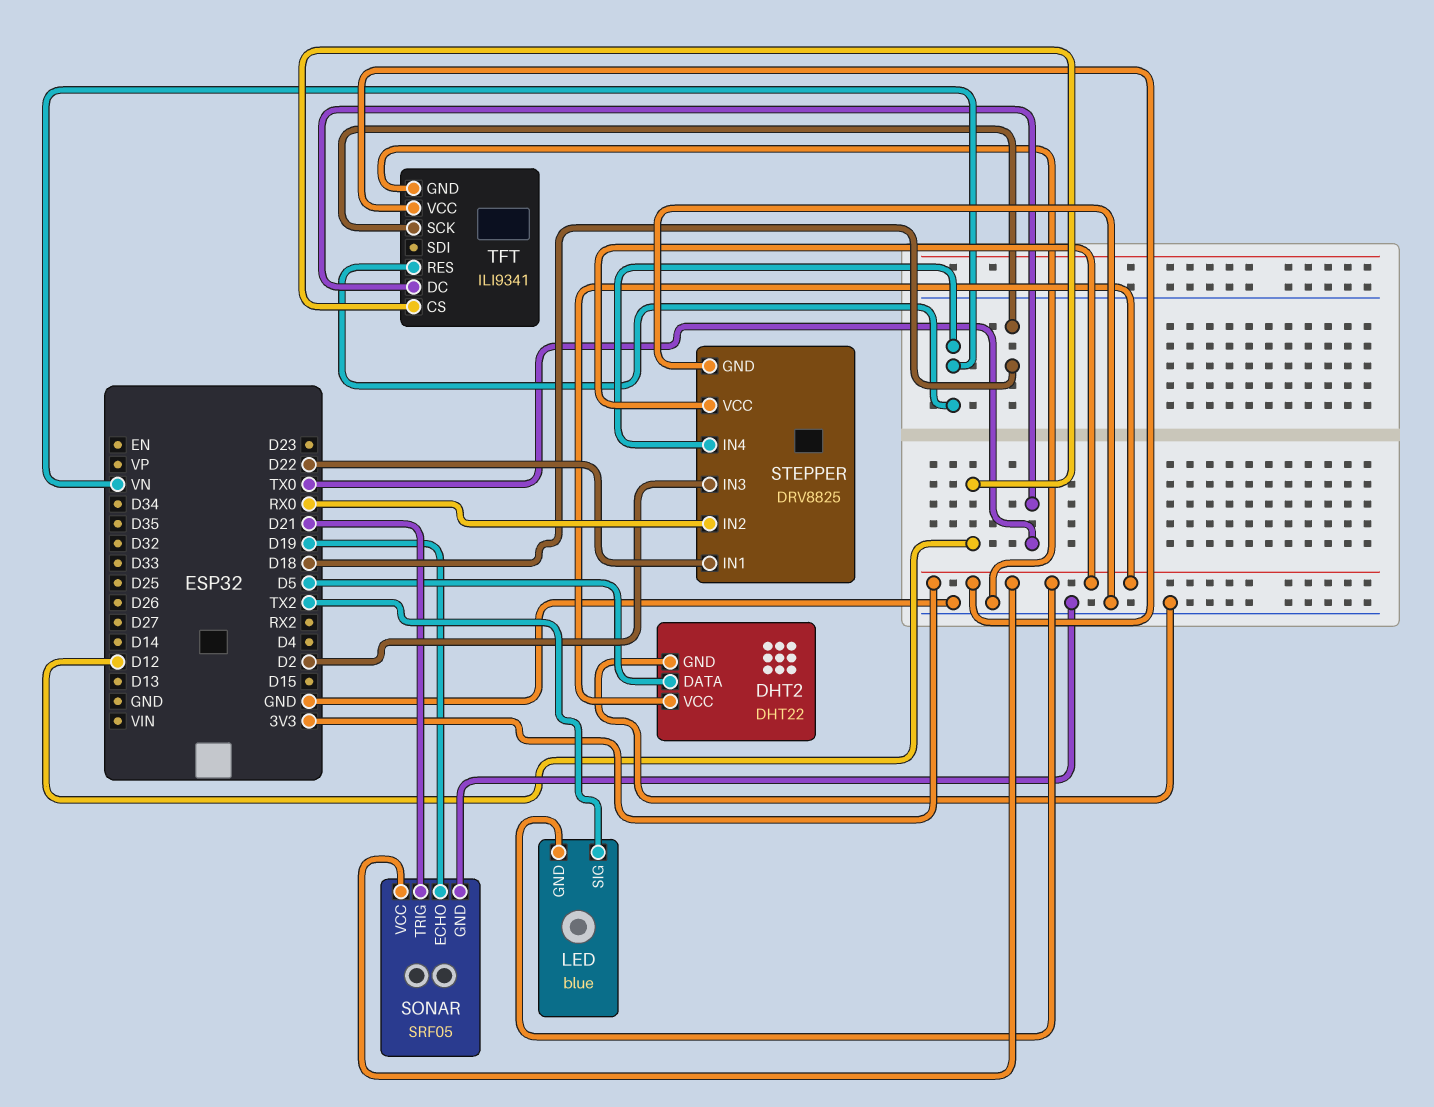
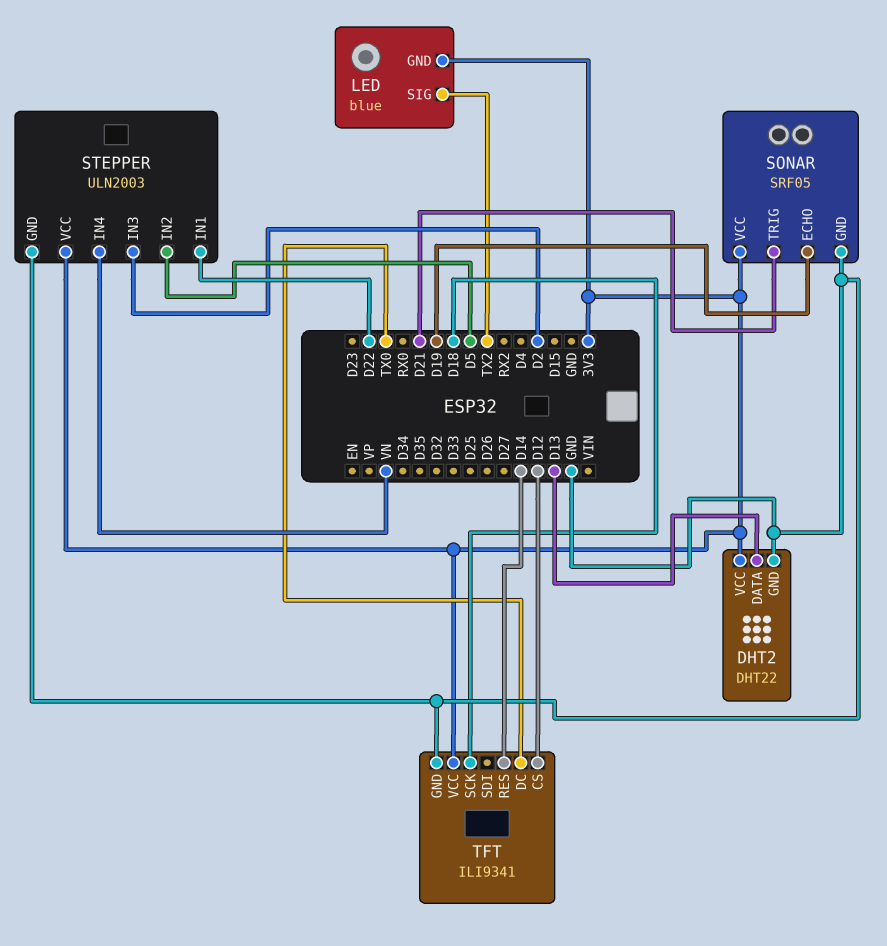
DHT2 pin DATA: D5 -> D13
STEPPER: DRV8825 -> ULN2003
STEPPER pin IN2: RX0 -> D5
TFT pin RES: VN -> D14

